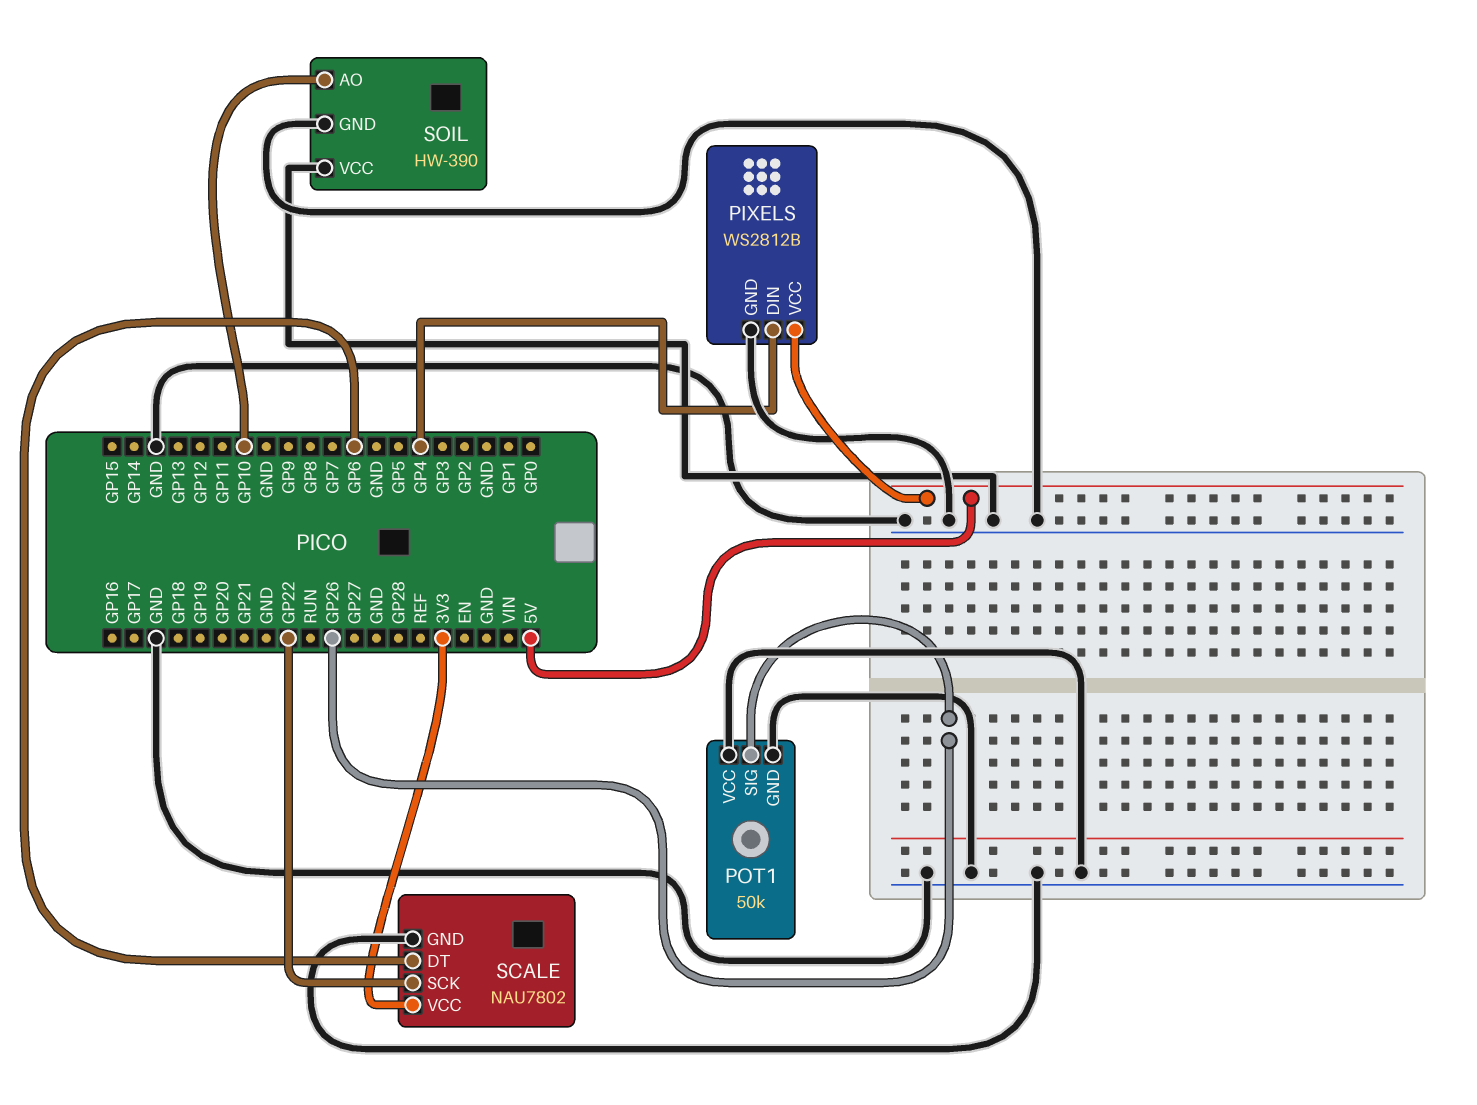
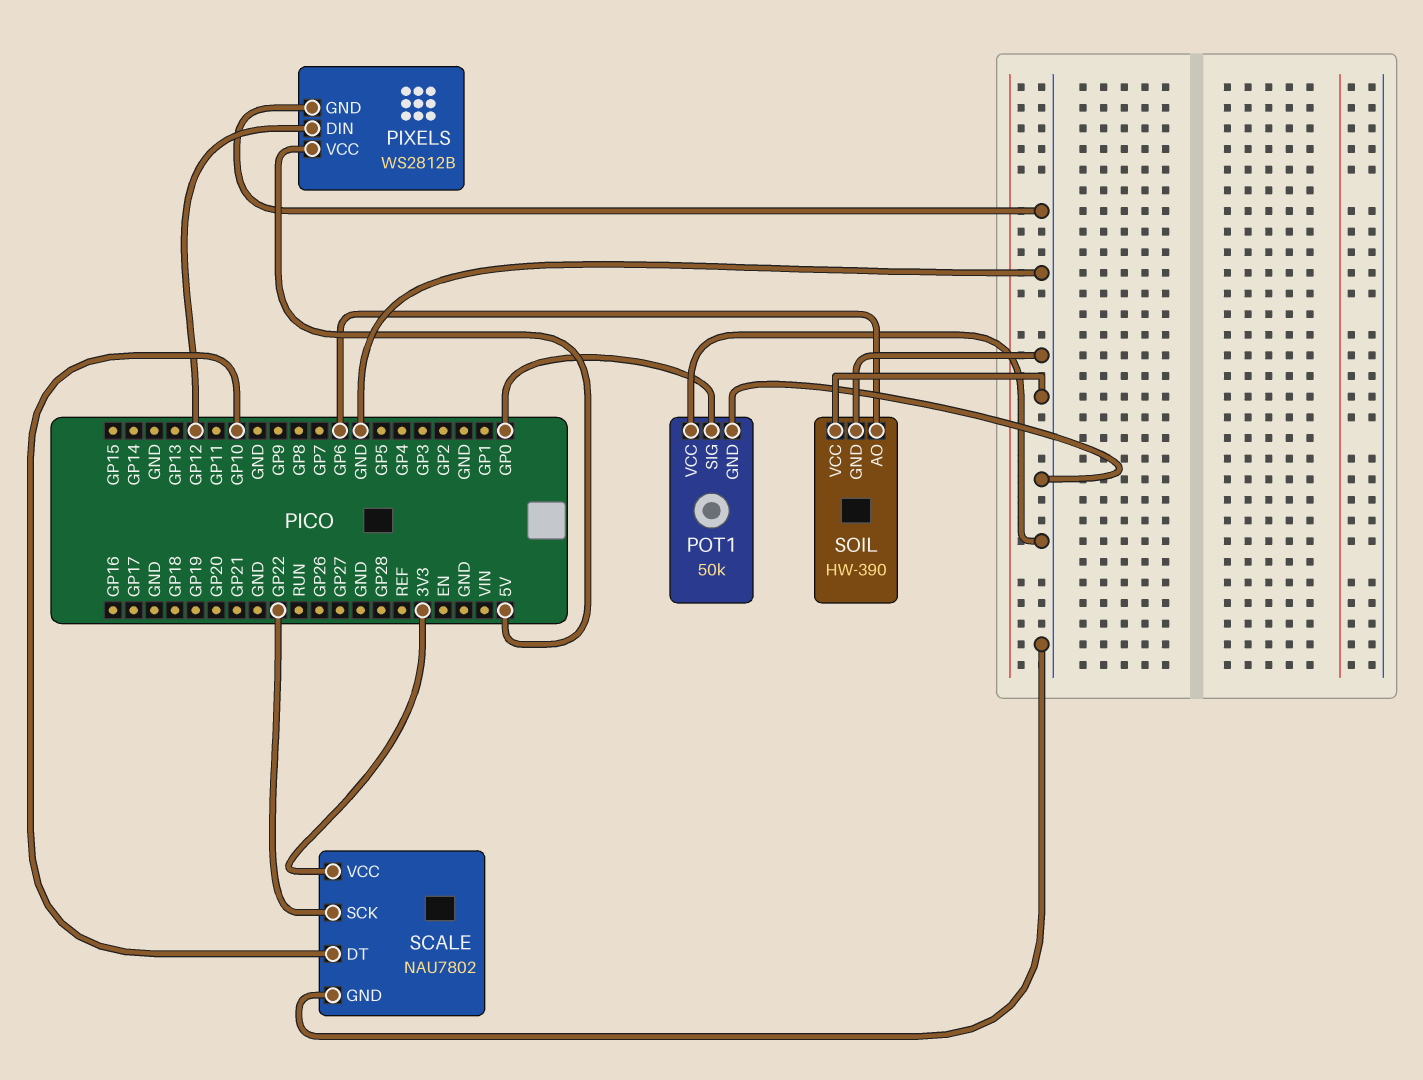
PIXELS pin DIN: GP4 -> GP12
POT1 pin SIG: GP26 -> GP0
SCALE pin DT: GP6 -> GP10
SOIL pin AO: GP10 -> GP6

